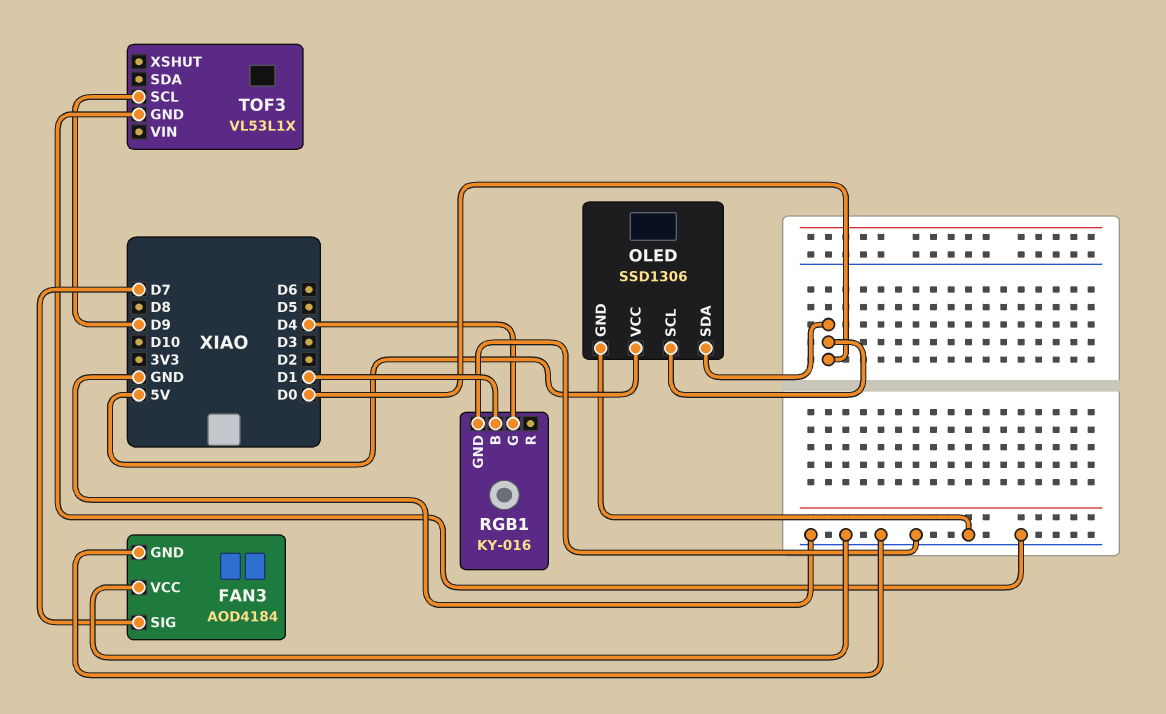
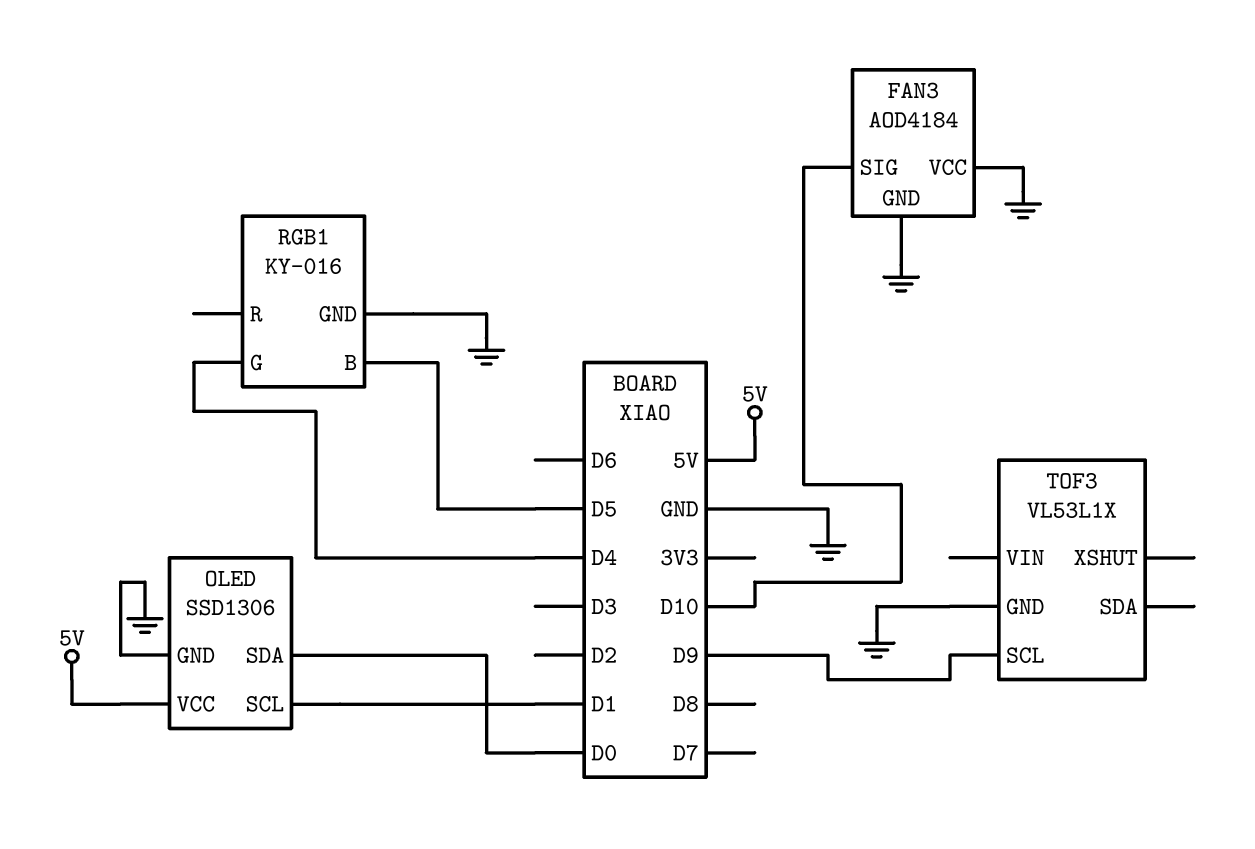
FAN3 pin SIG: D7 -> D10
OLED pin SCL: D0 -> D1
RGB1 pin B: D1 -> D5

